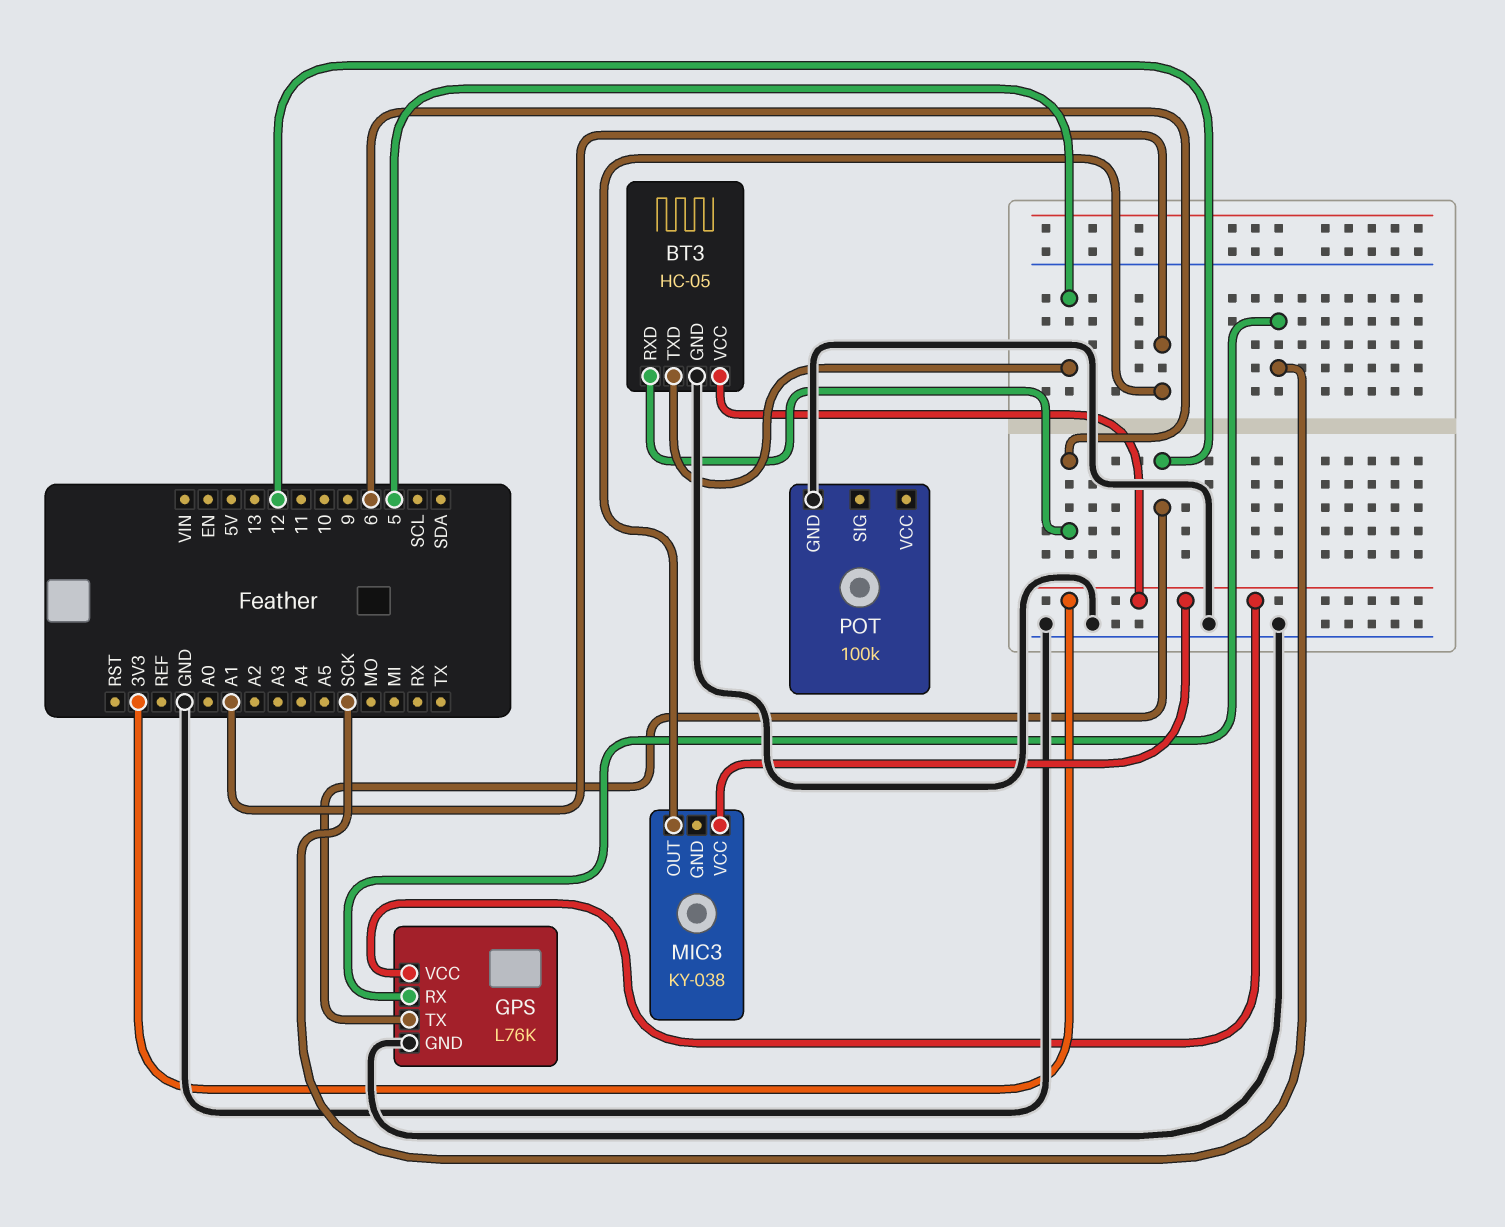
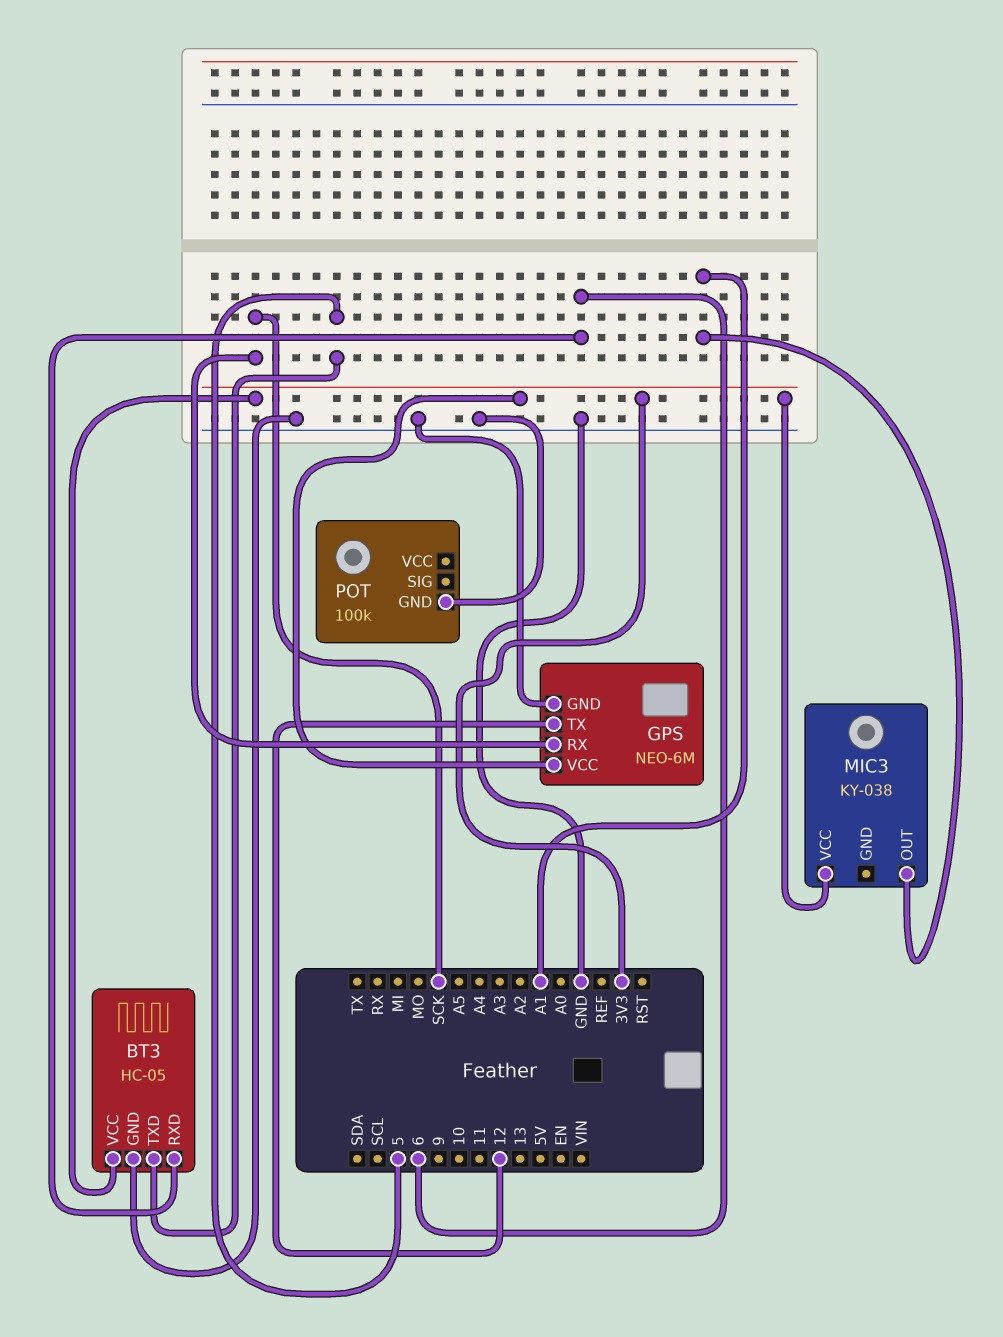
GPS: L76K -> NEO-6M

